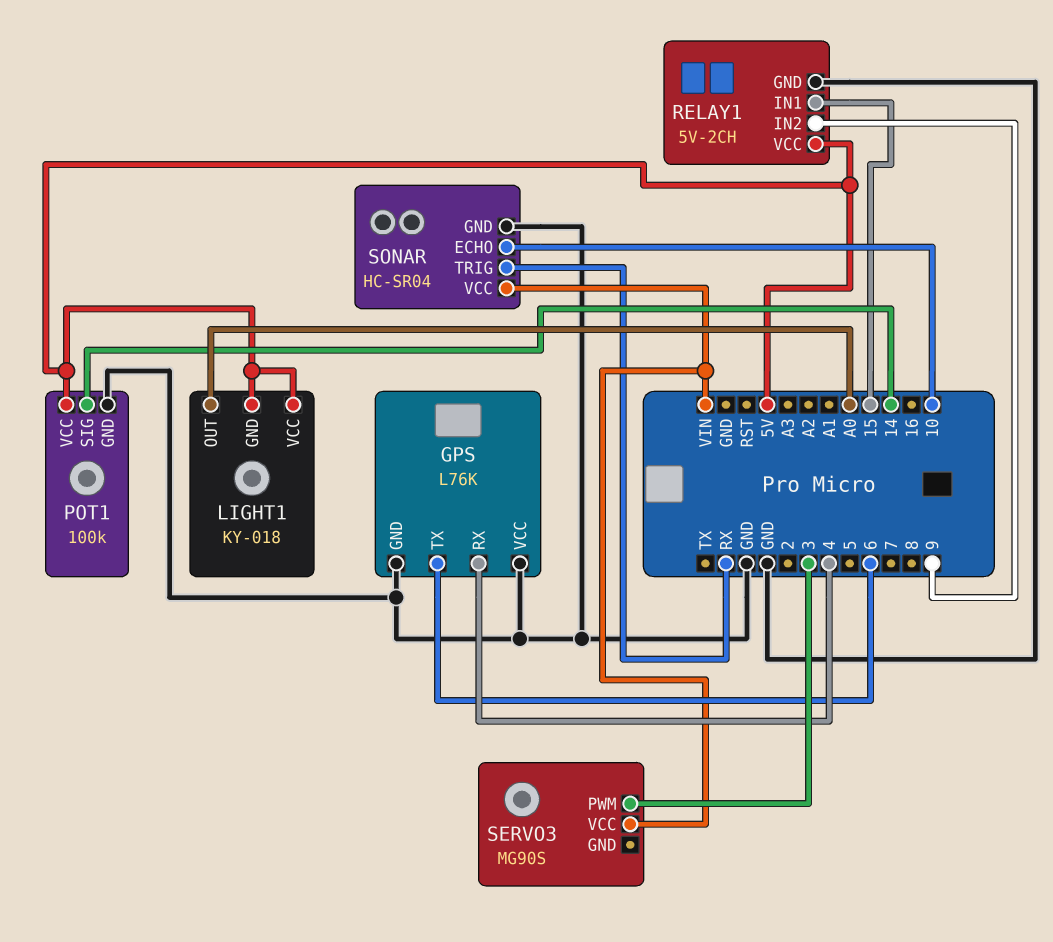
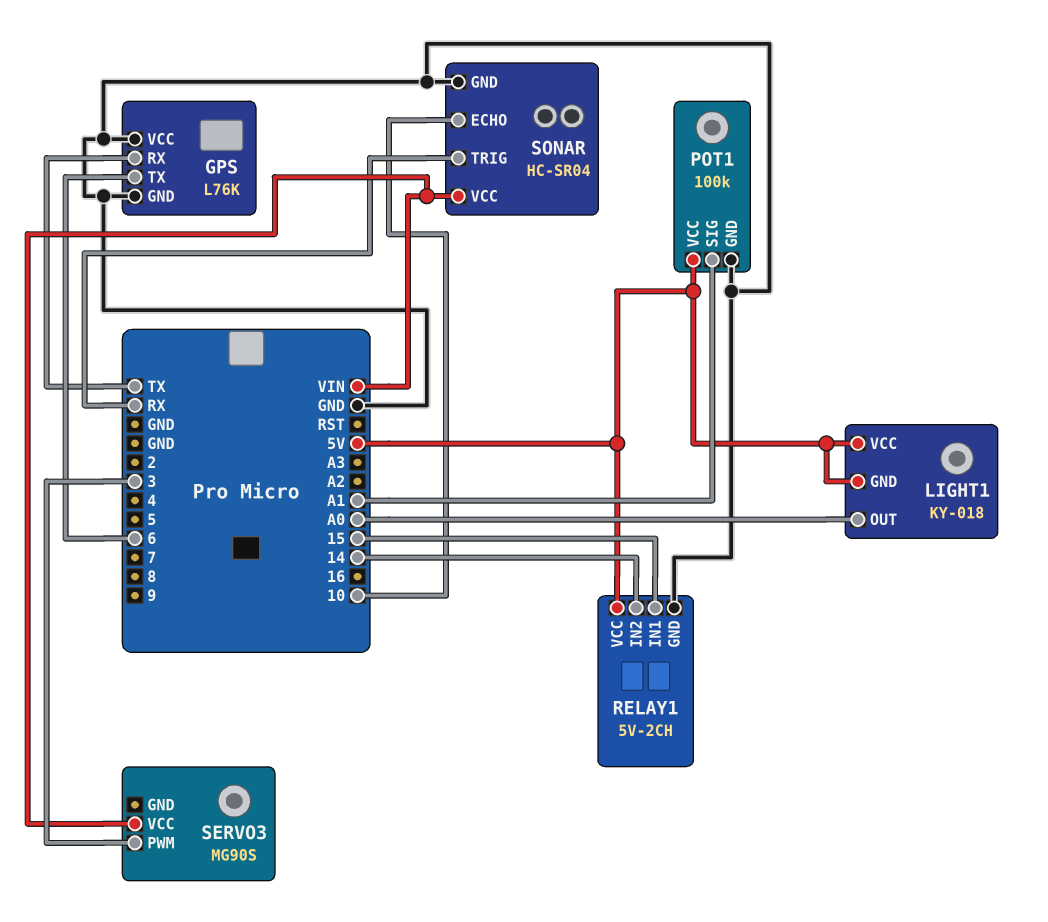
GPS pin RX: 4 -> TX
POT1 pin SIG: 14 -> A1
RELAY1 pin IN2: 9 -> 14

